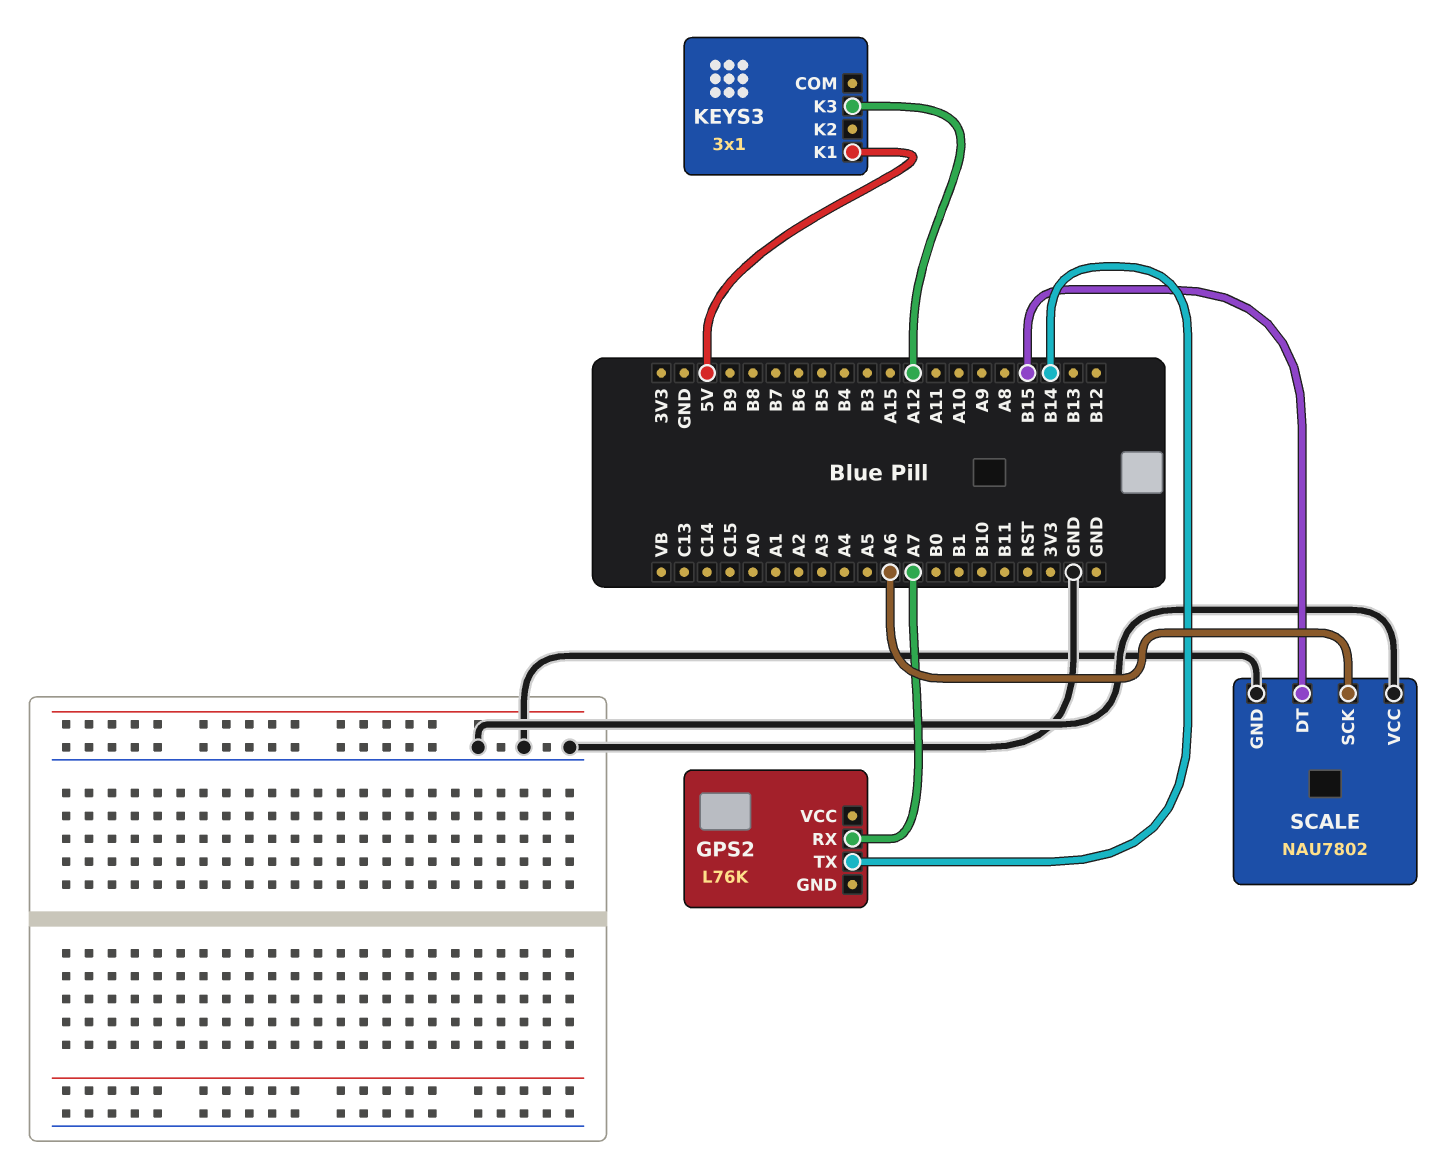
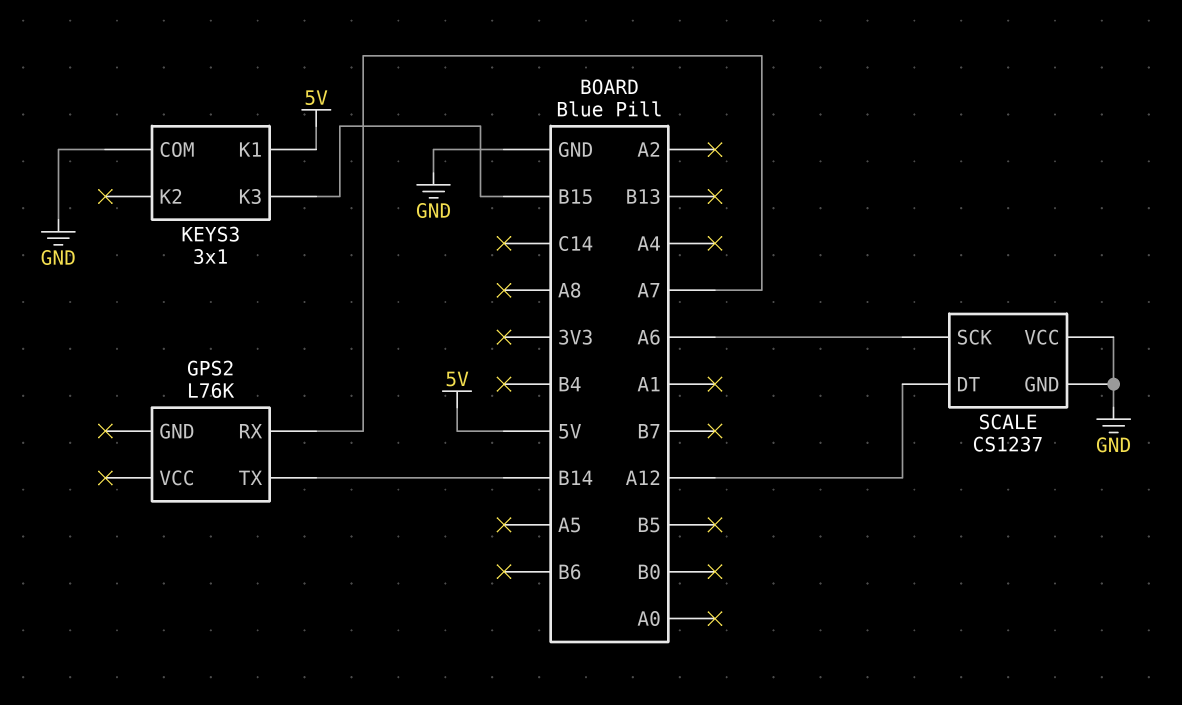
KEYS3 pin COM: none -> GND
KEYS3 pin K3: A12 -> B15
SCALE: NAU7802 -> CS1237
SCALE pin DT: B15 -> A12

